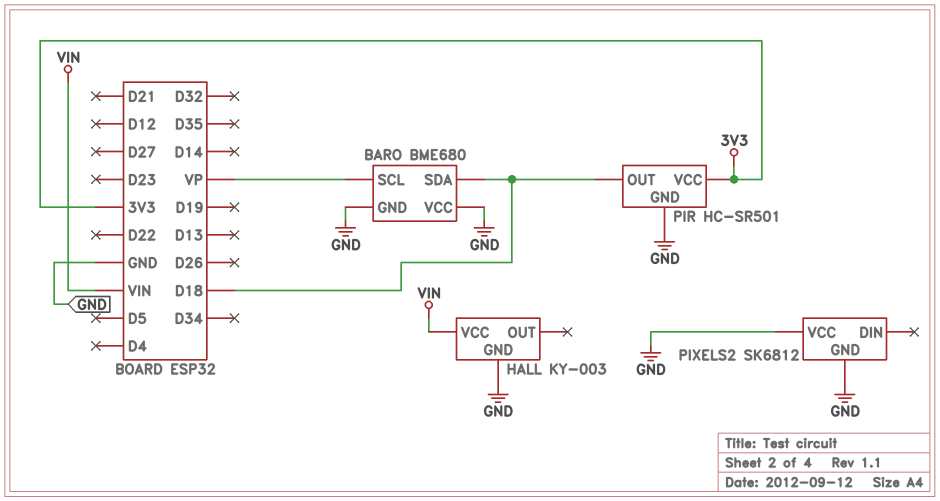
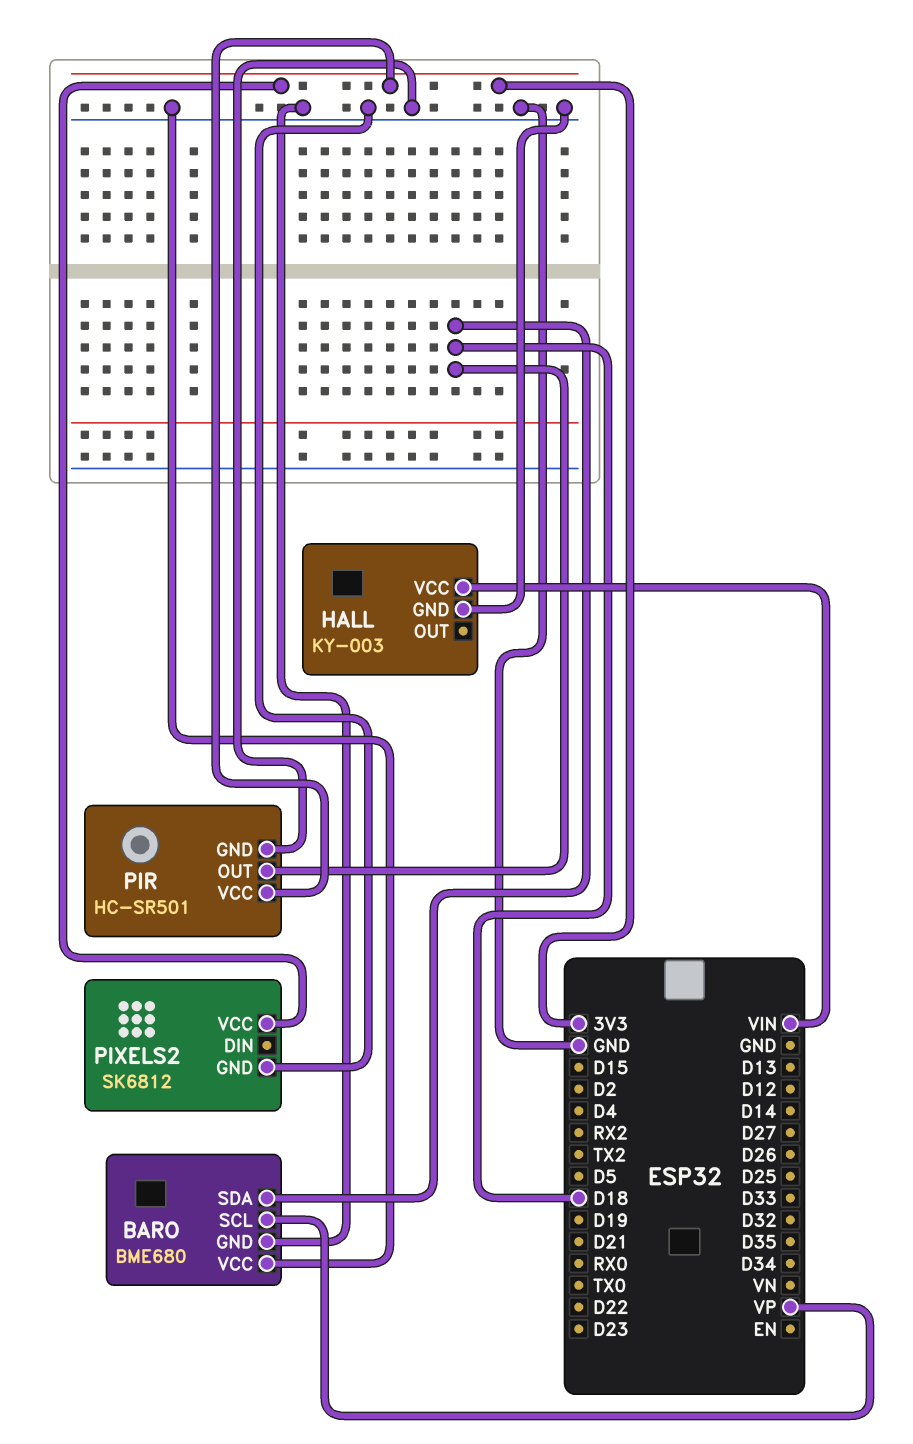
PIXELS2 pin VCC: GND -> 3V3

